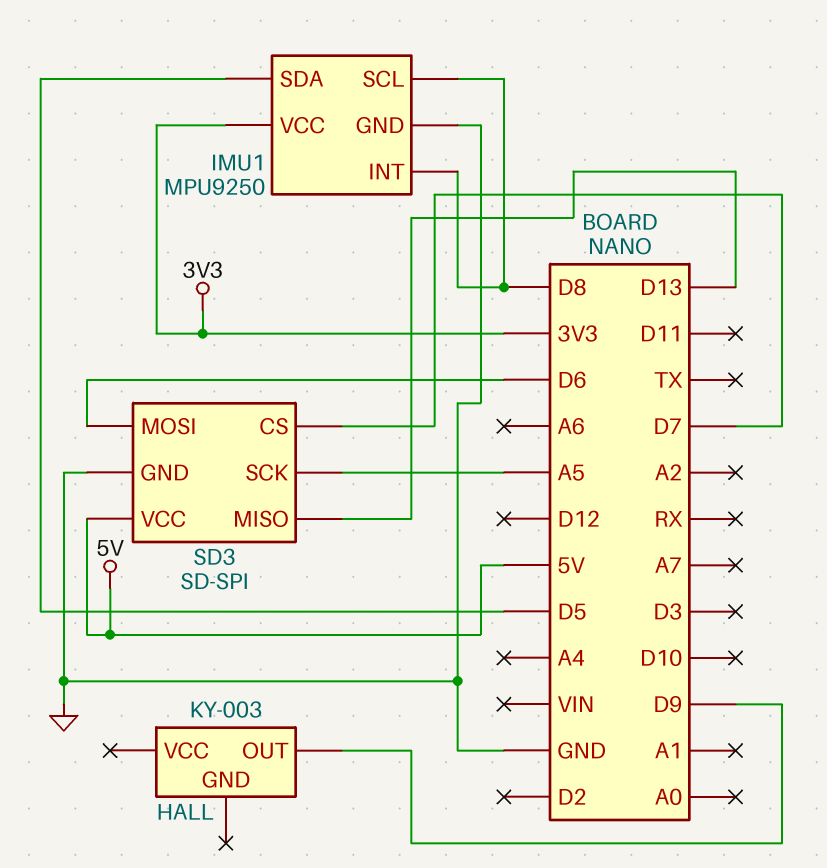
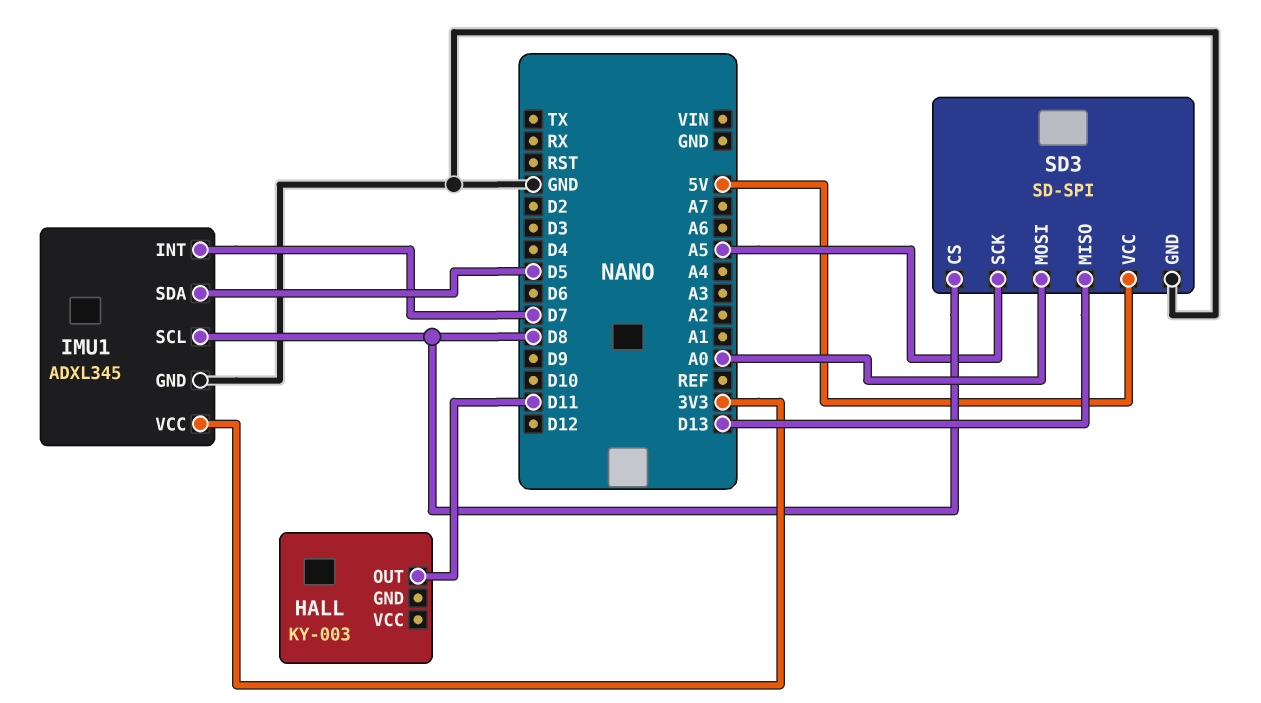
HALL pin OUT: D9 -> D11
IMU1: MPU9250 -> ADXL345
IMU1 pin INT: D8 -> D7
SD3 pin CS: D7 -> D8
SD3 pin MOSI: D6 -> A0

